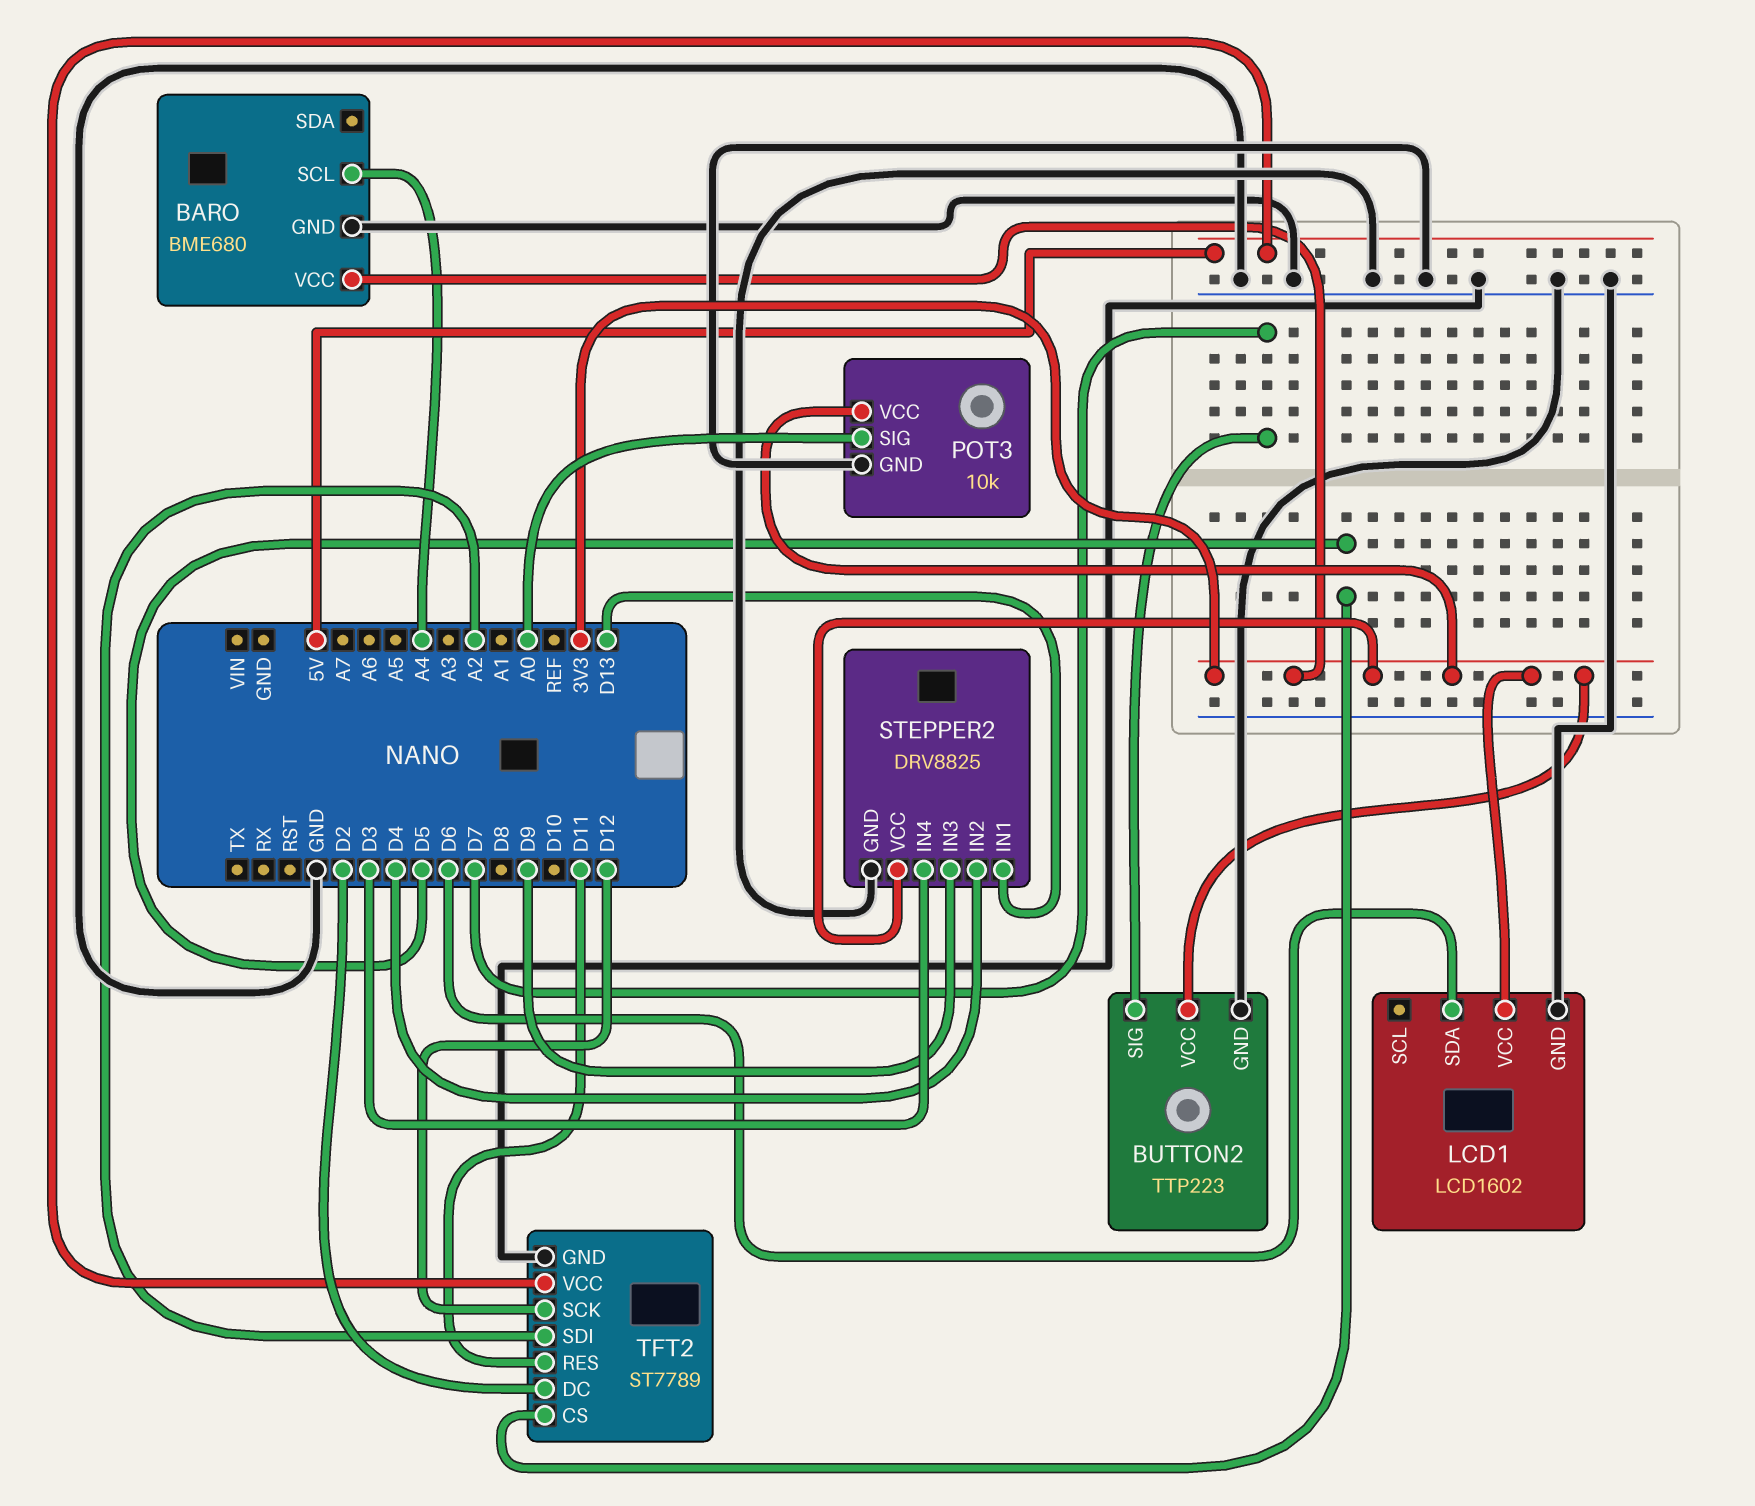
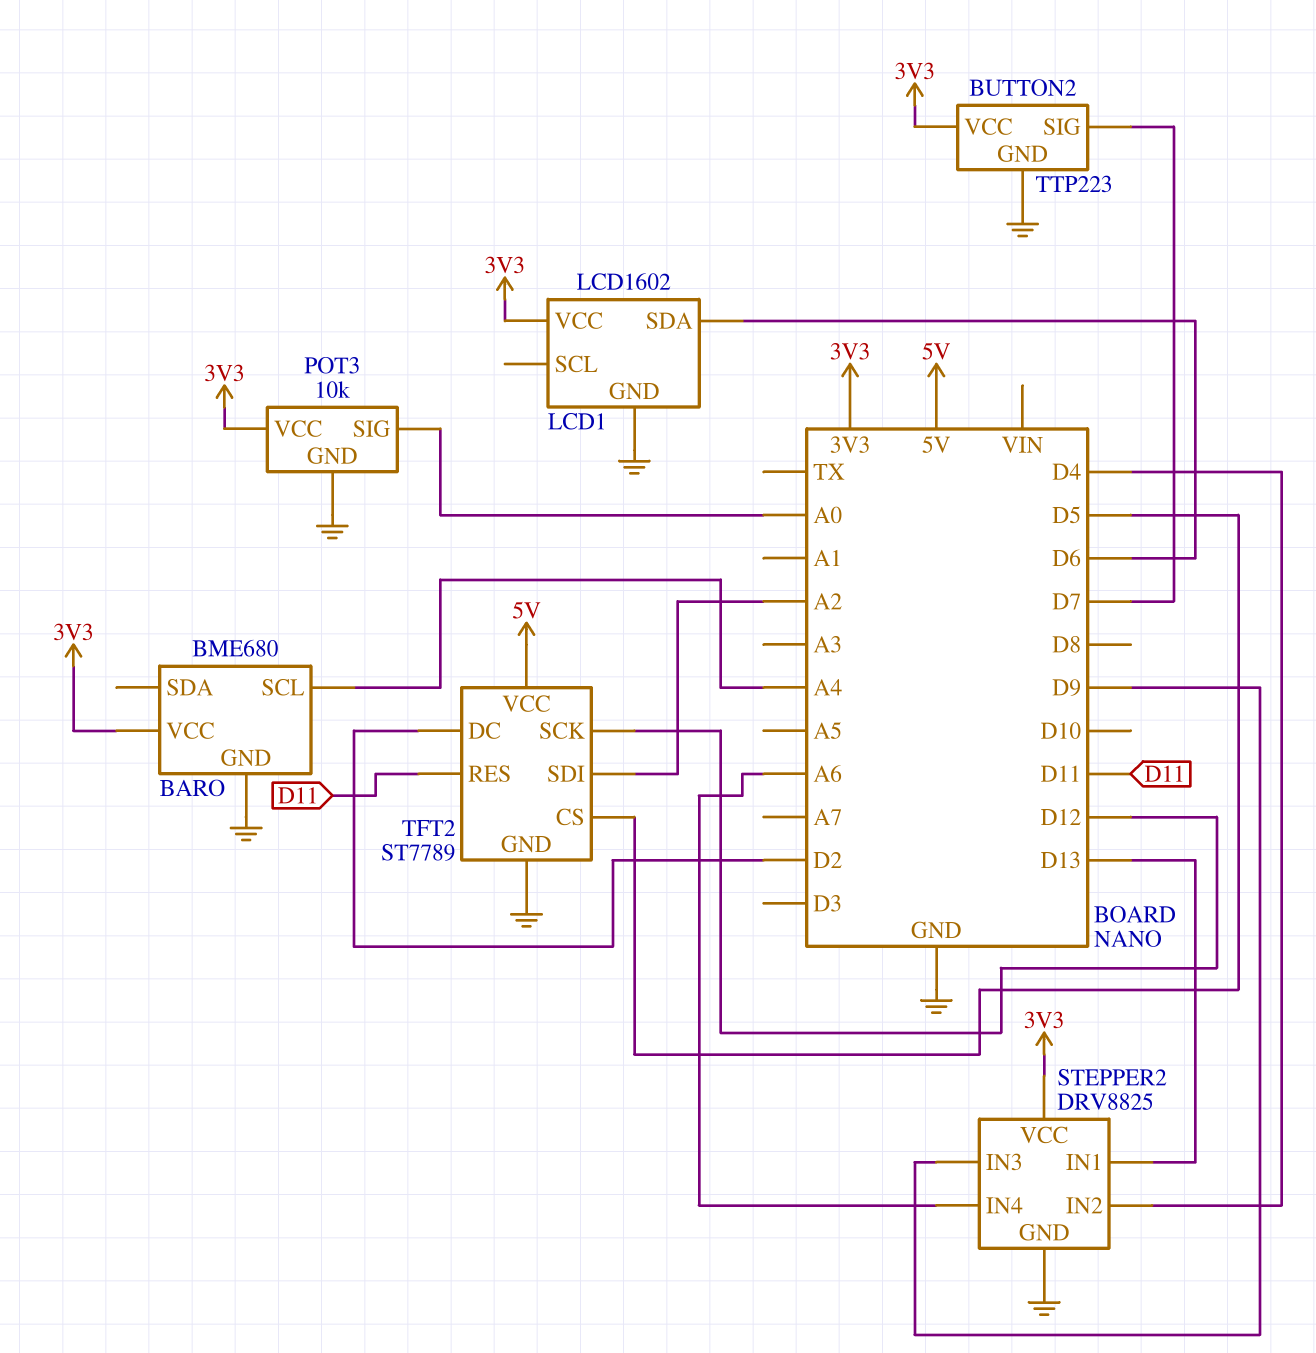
STEPPER2 pin IN4: D3 -> A6

